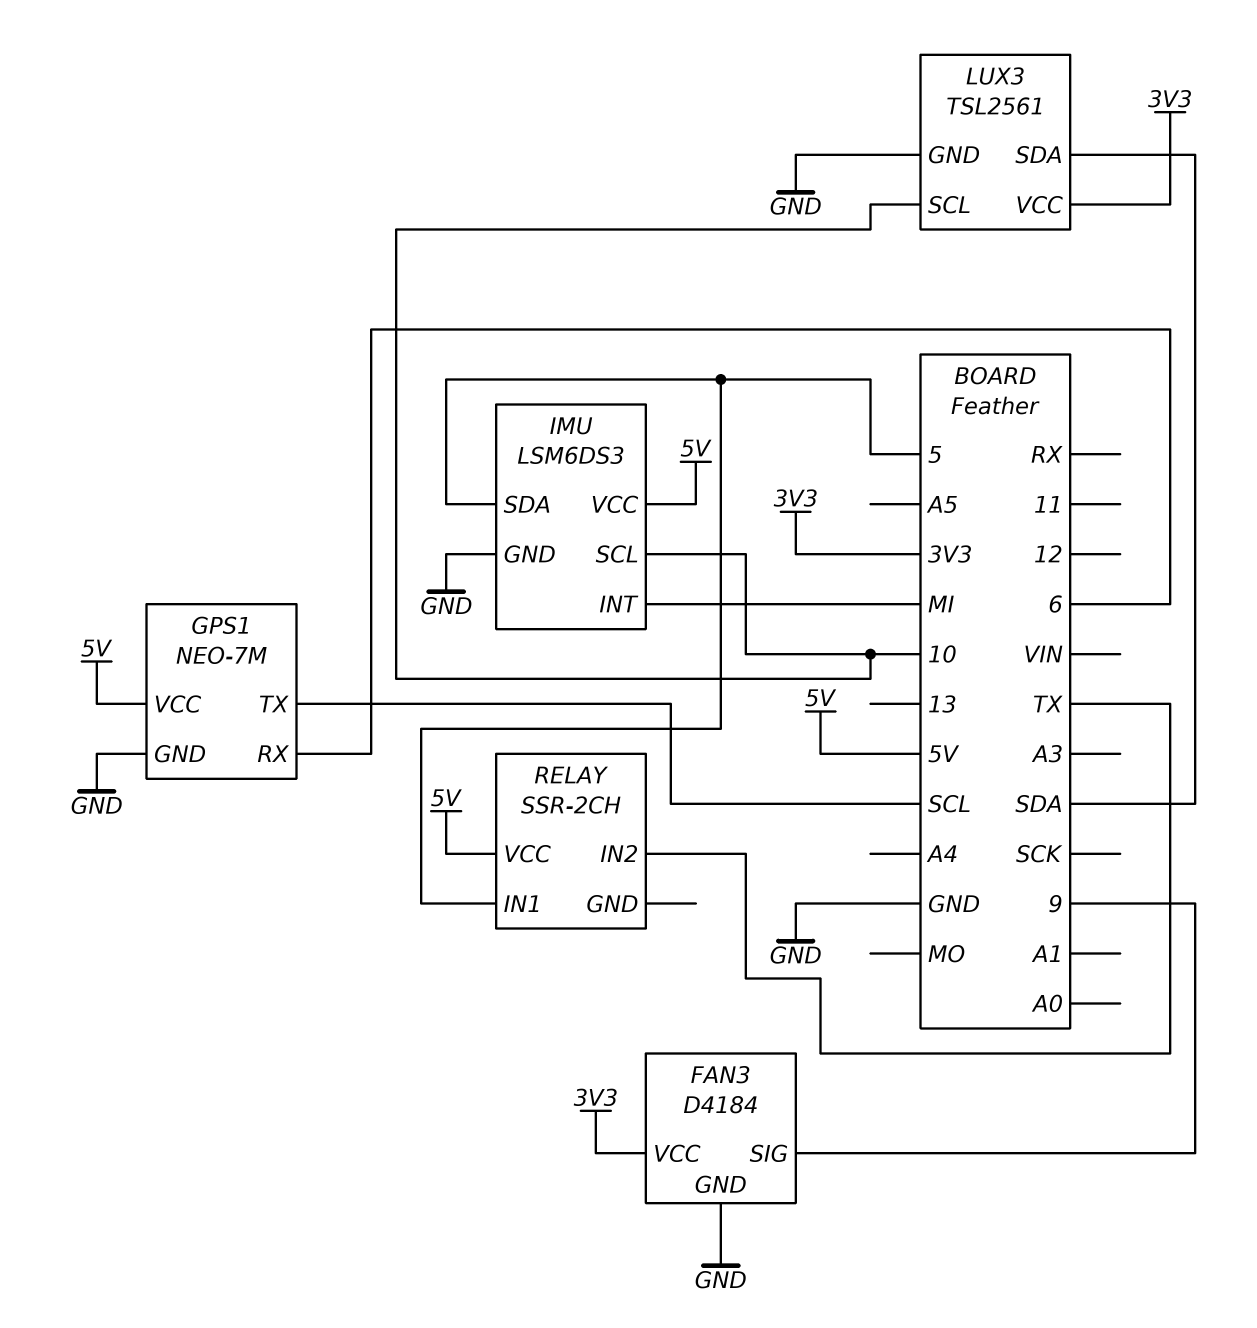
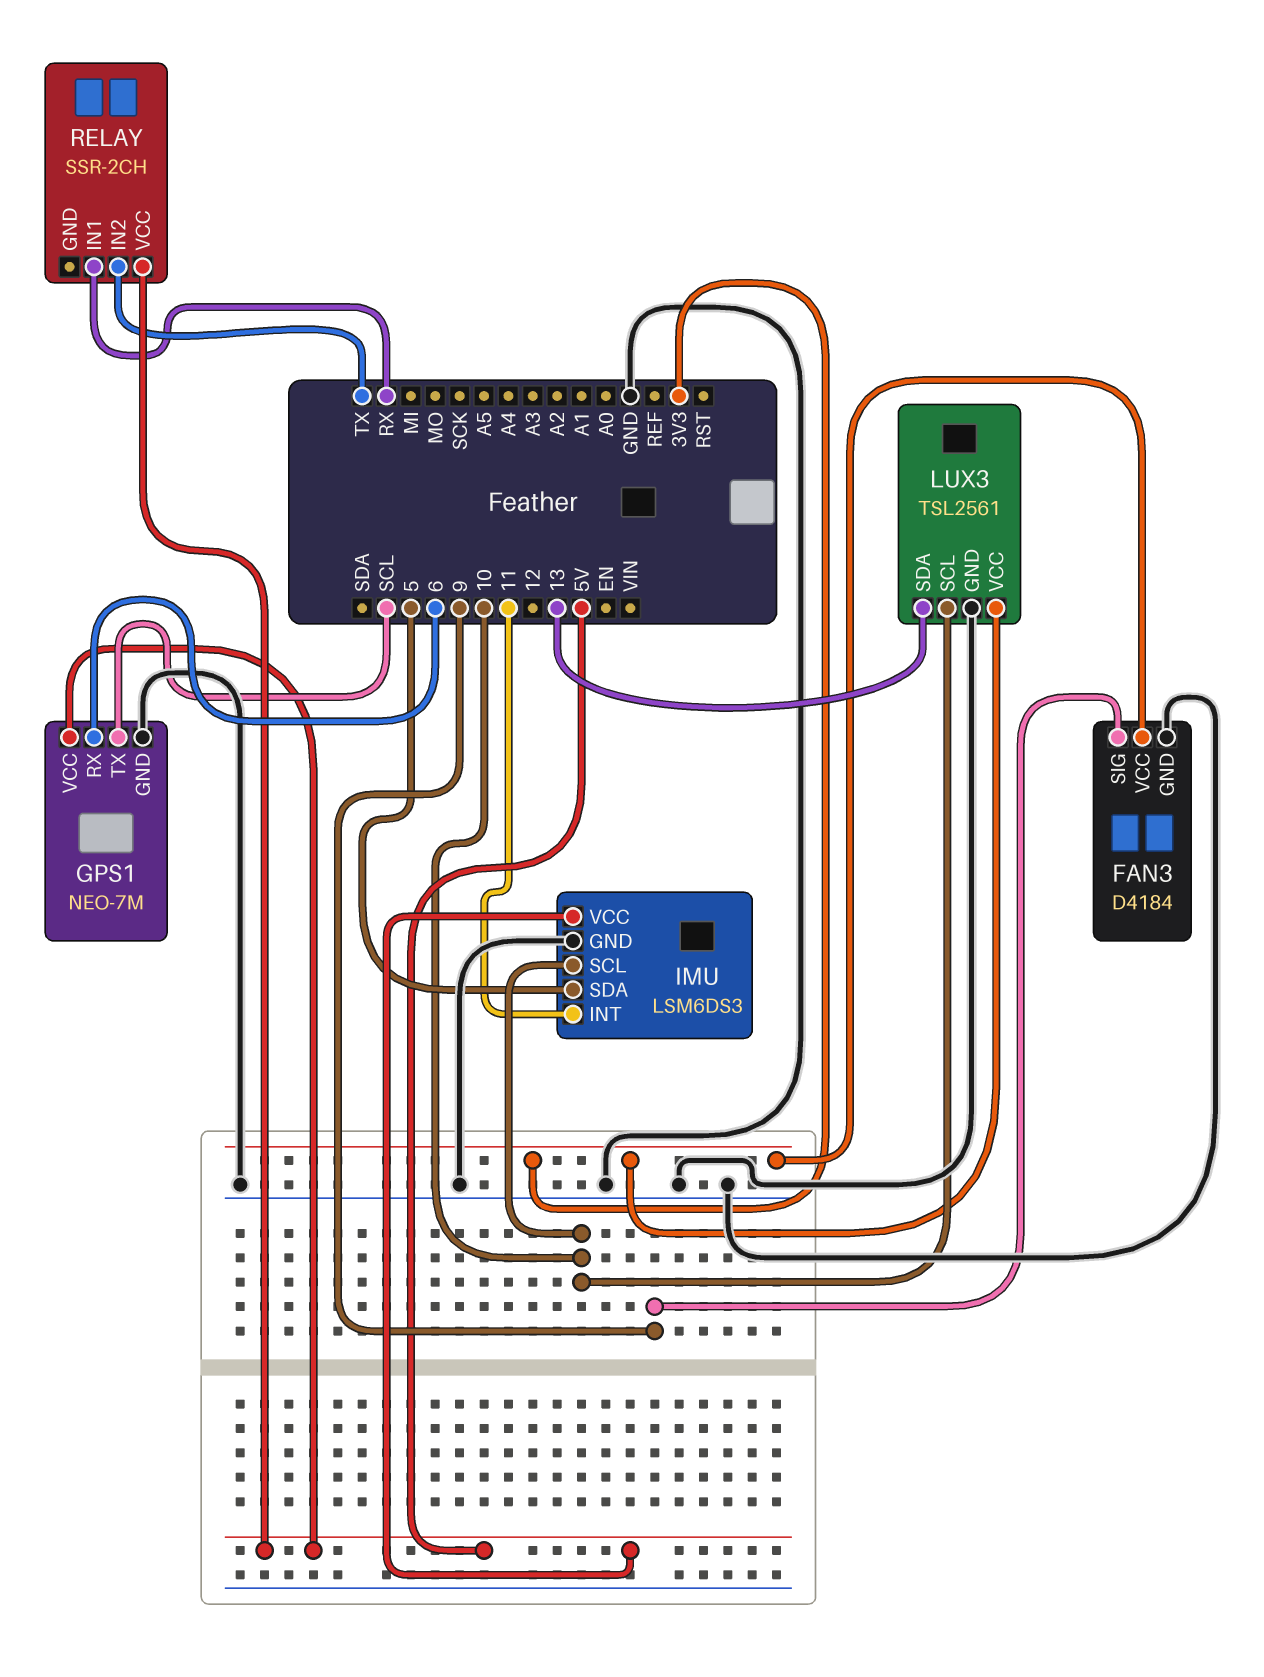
IMU pin INT: MI -> 11
LUX3 pin SDA: SDA -> 13
RELAY pin IN1: 5 -> RX

